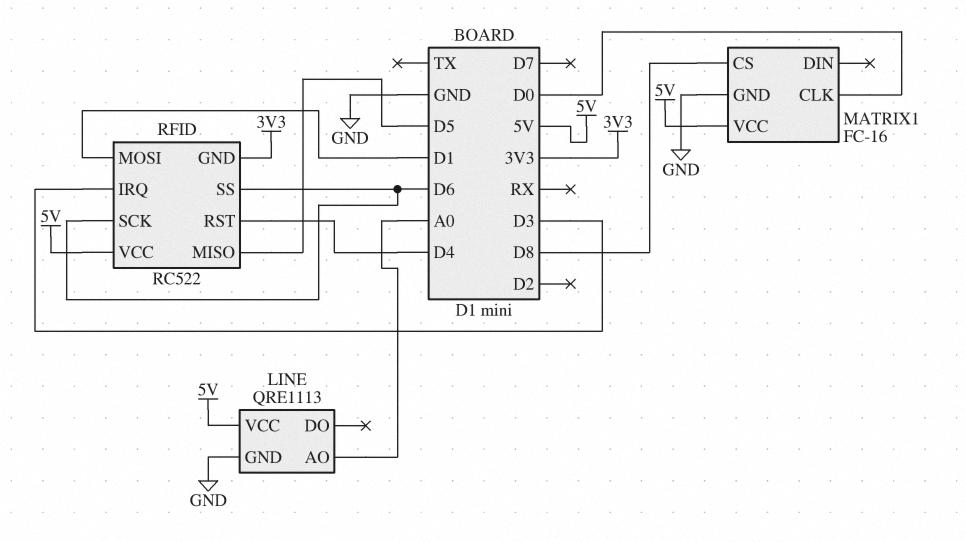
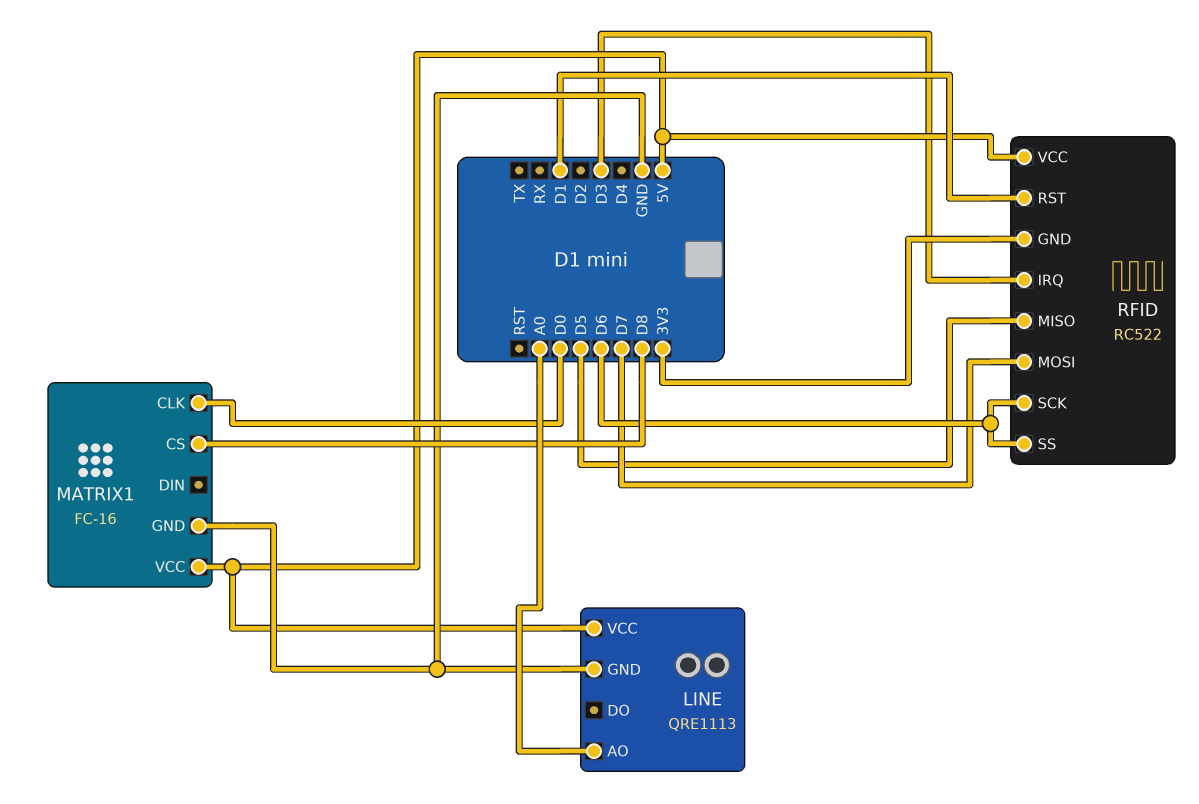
RFID pin MOSI: D1 -> D7
RFID pin RST: D4 -> D1

